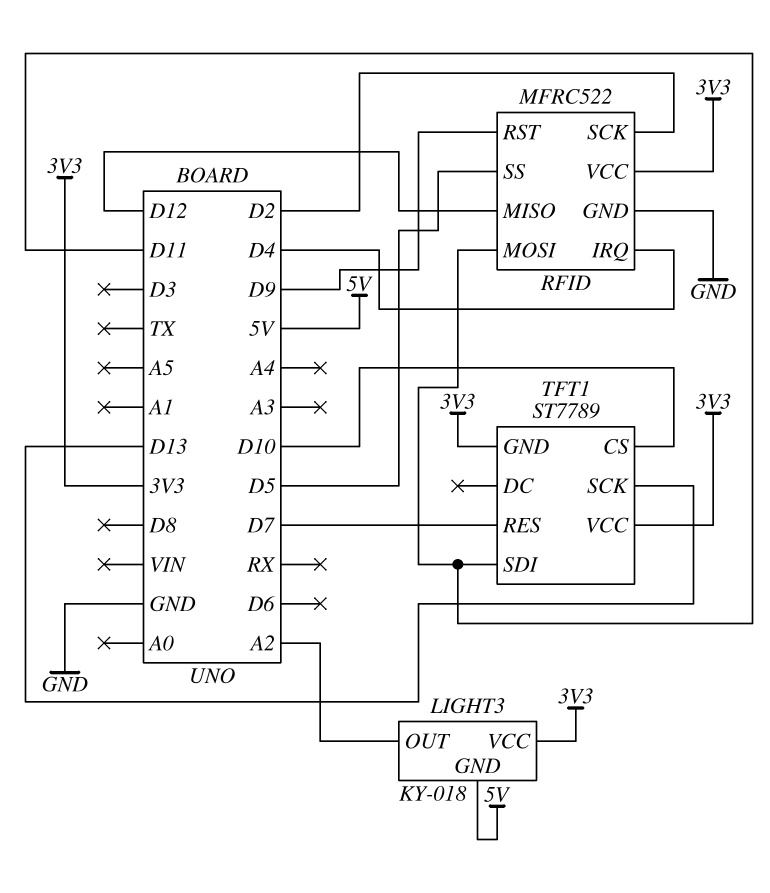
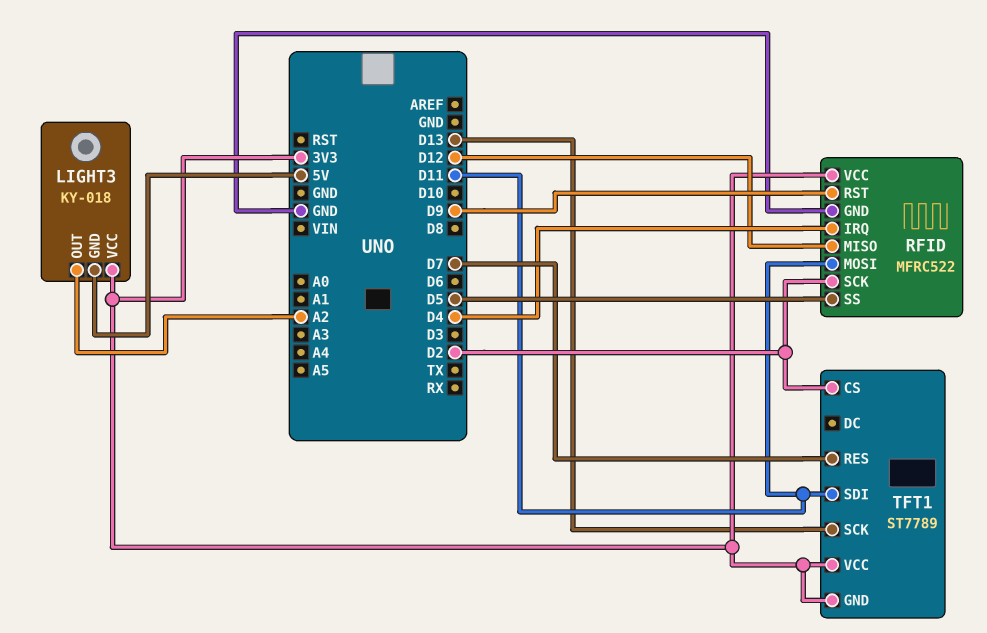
TFT1 pin CS: D10 -> D2

